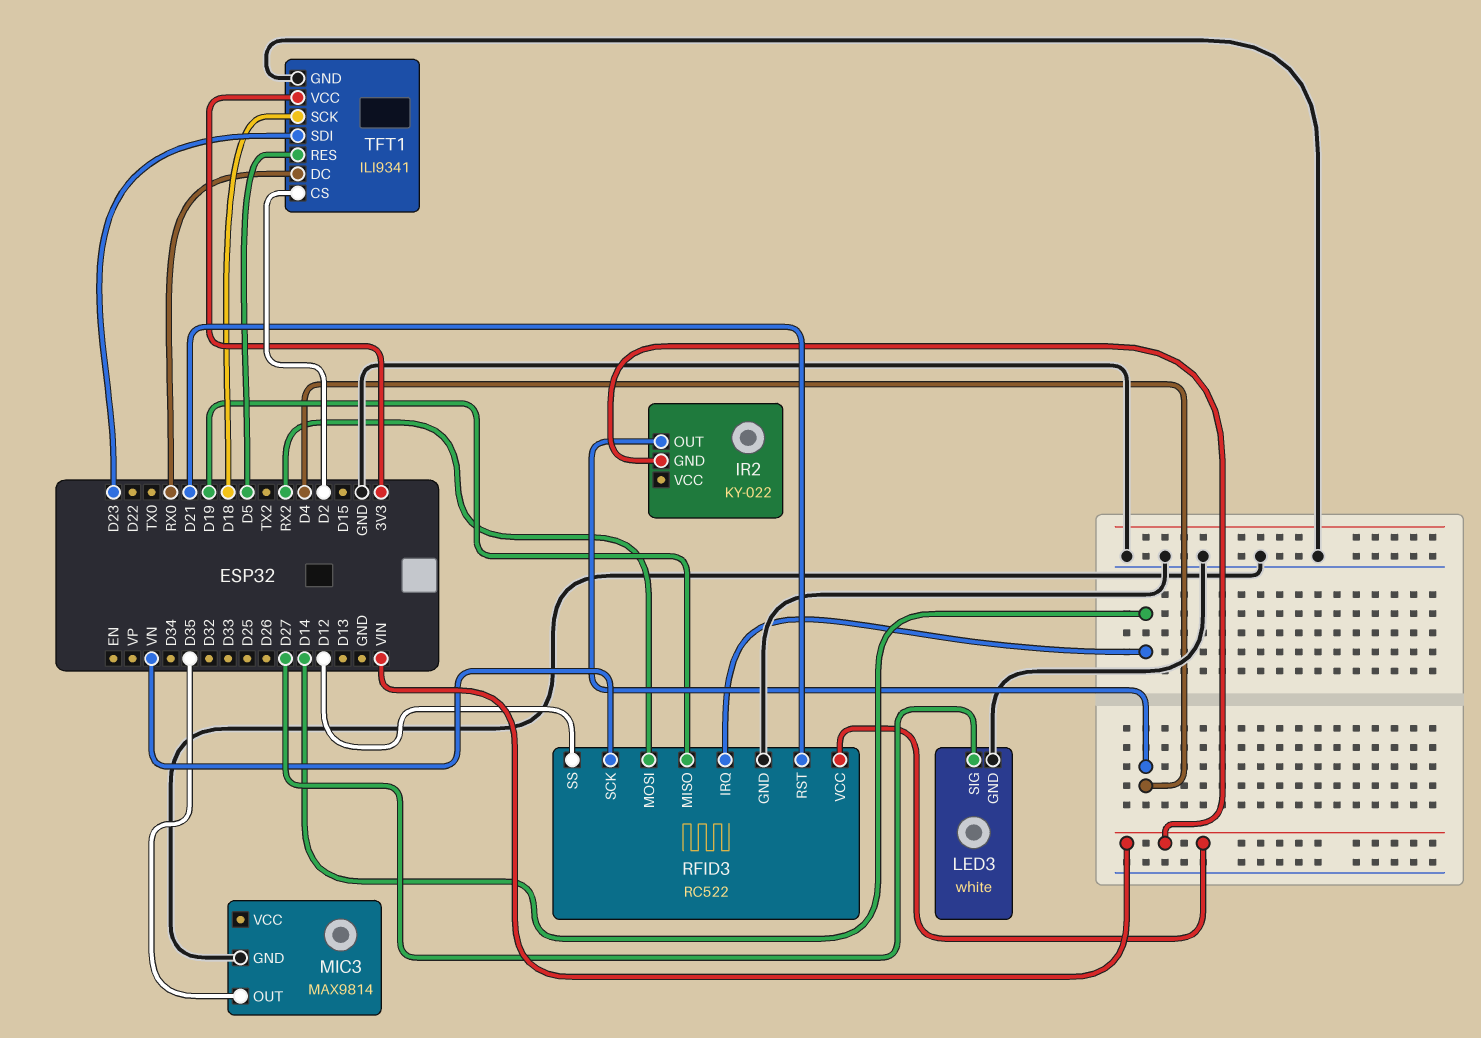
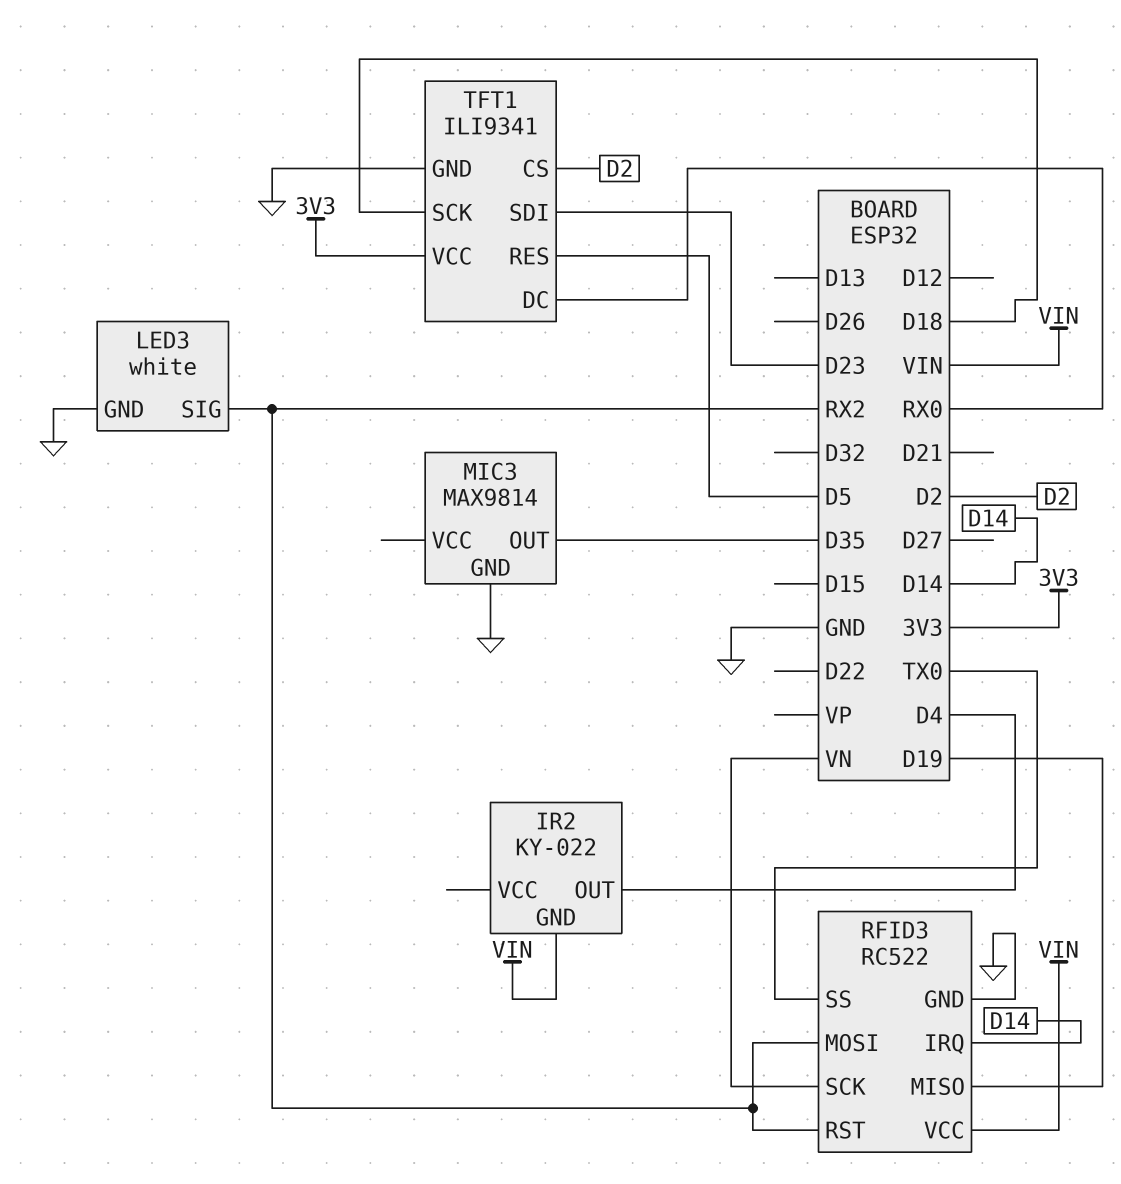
LED3 pin SIG: D27 -> RX2
RFID3 pin RST: D21 -> RX2
RFID3 pin SS: D12 -> TX0

